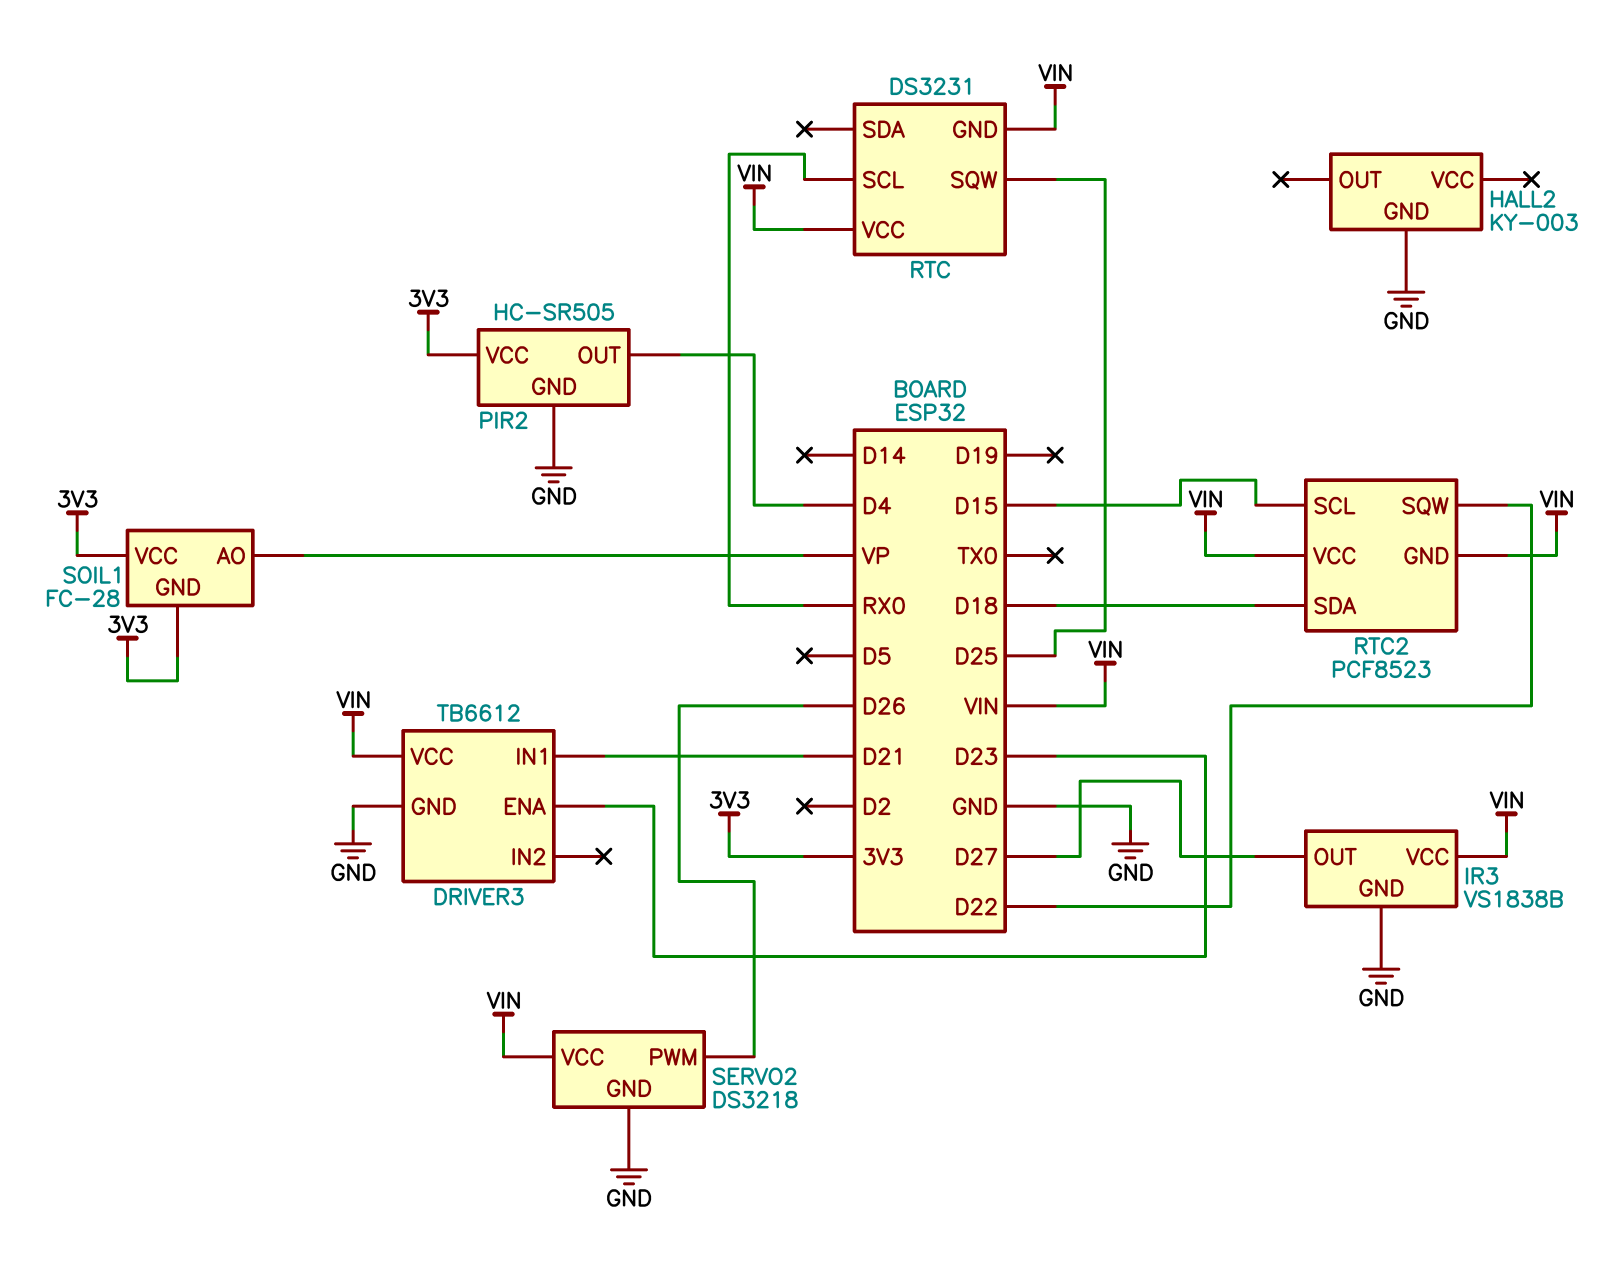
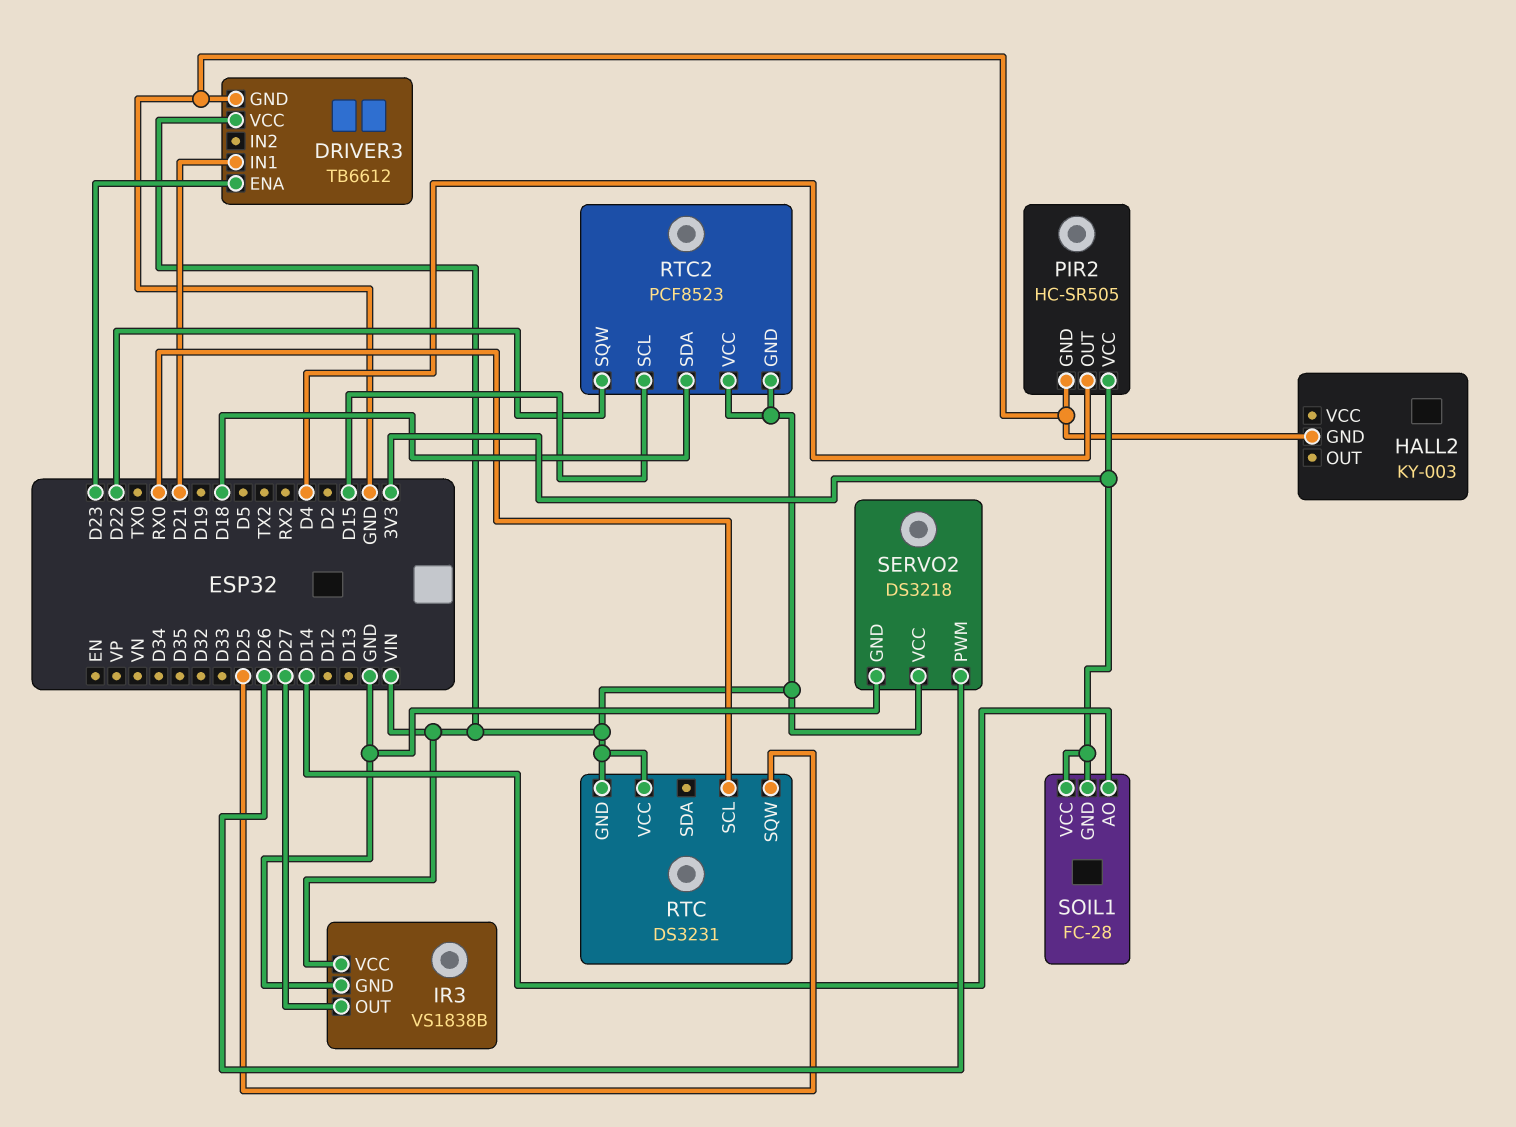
SOIL1 pin AO: VP -> D14

